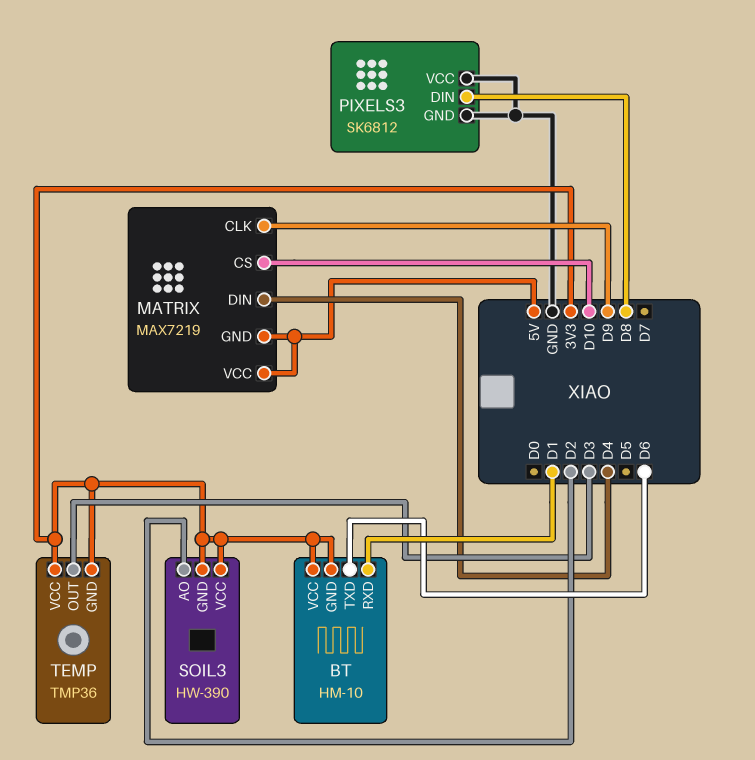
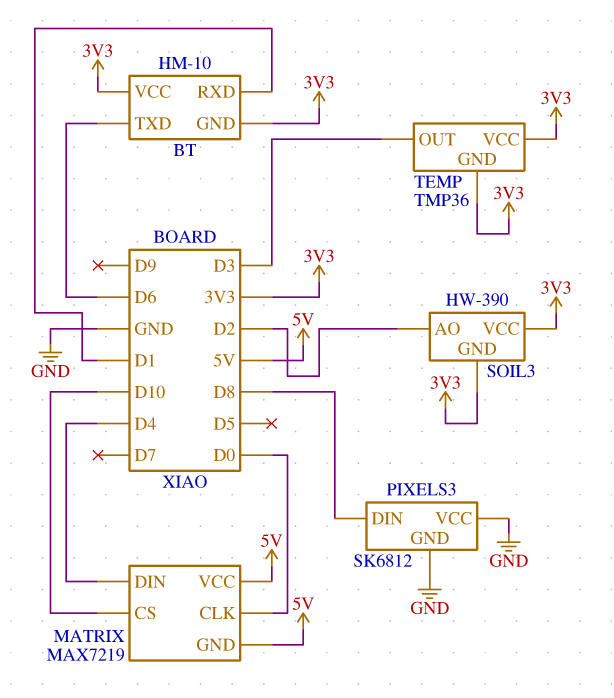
MATRIX pin CLK: D9 -> D0

